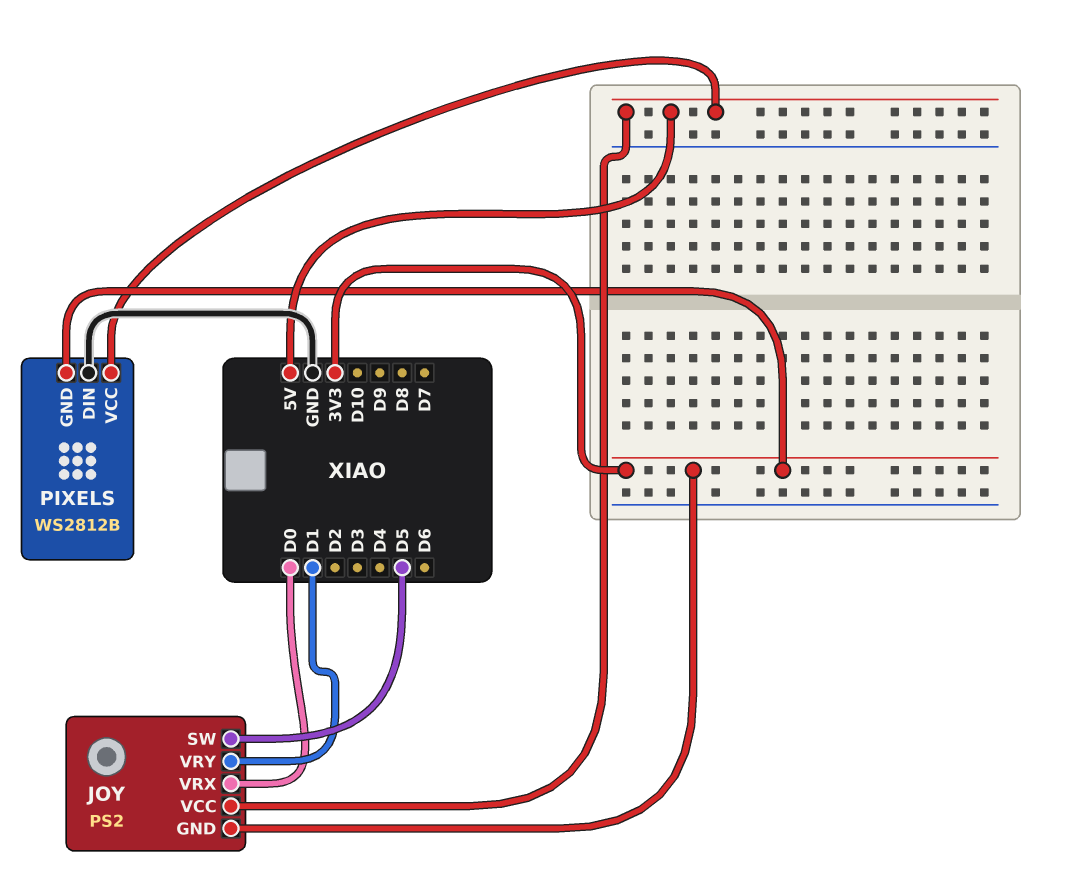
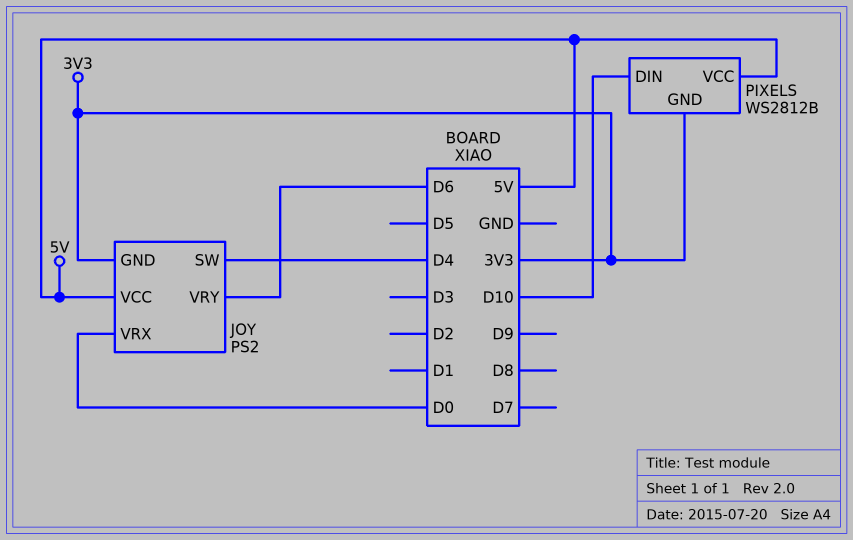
JOY pin SW: D5 -> D4
JOY pin VRY: D1 -> D6
PIXELS pin DIN: GND -> D10

